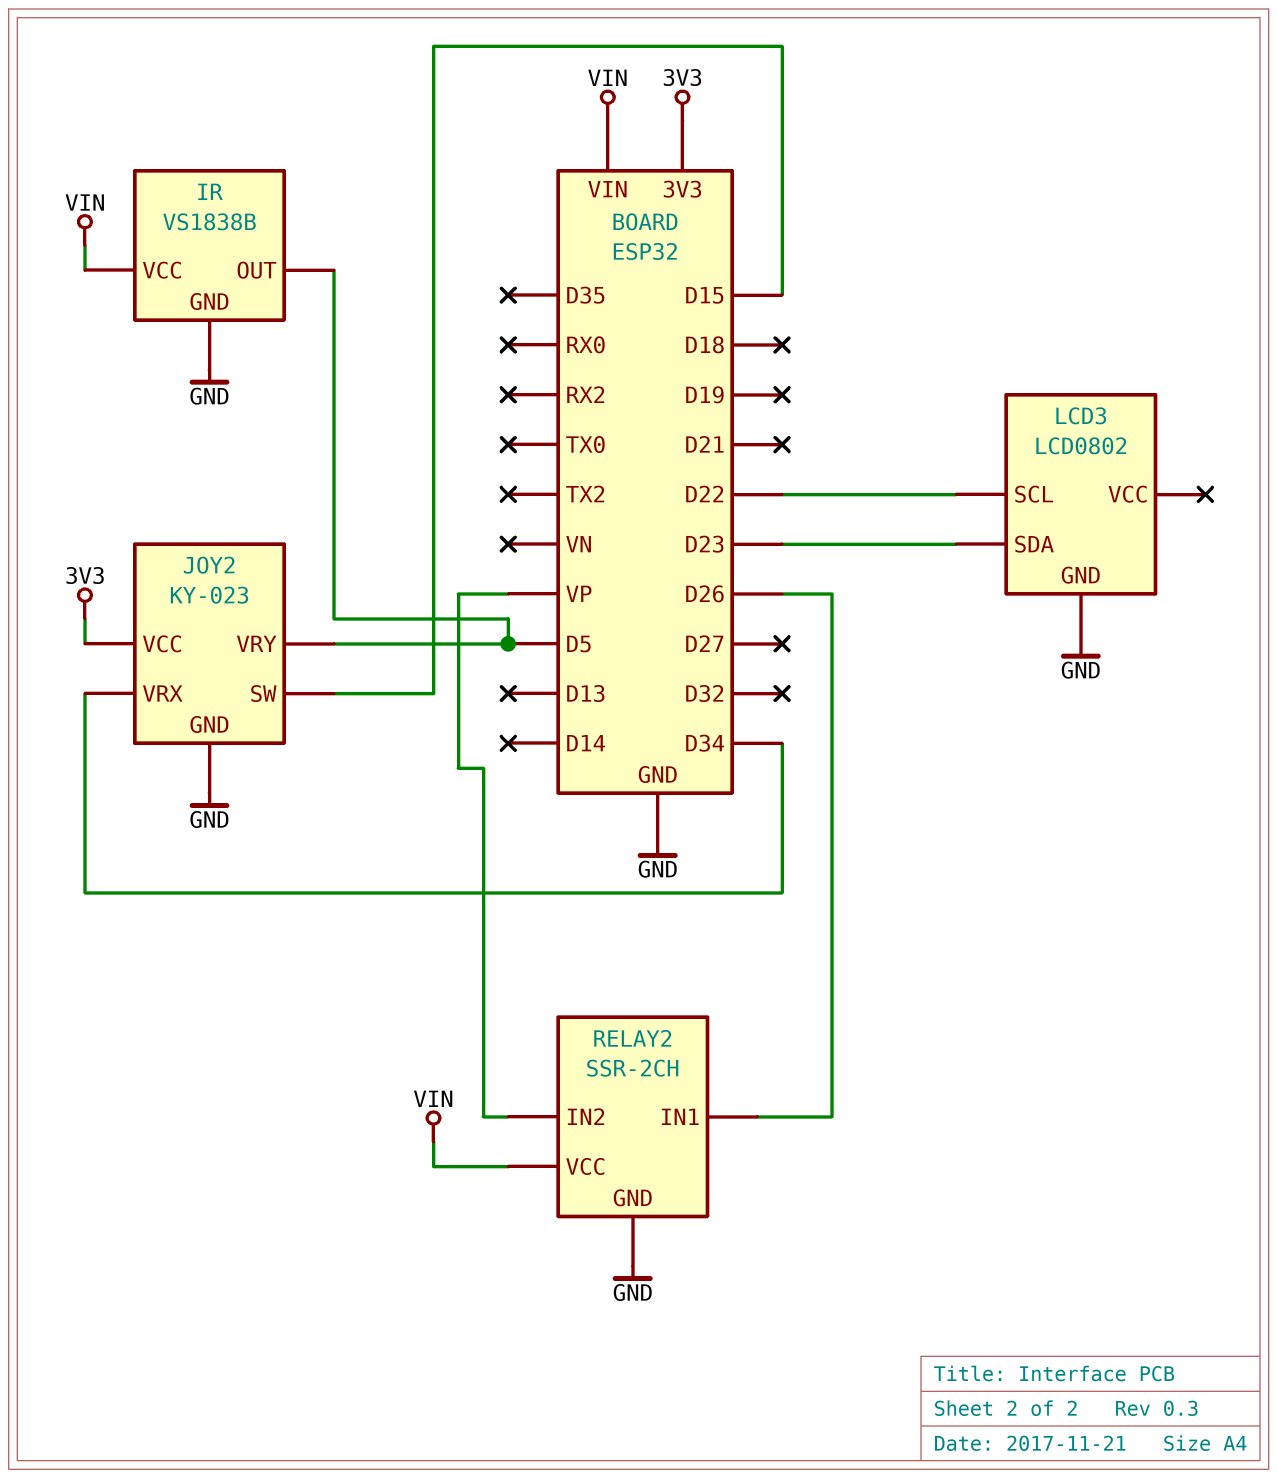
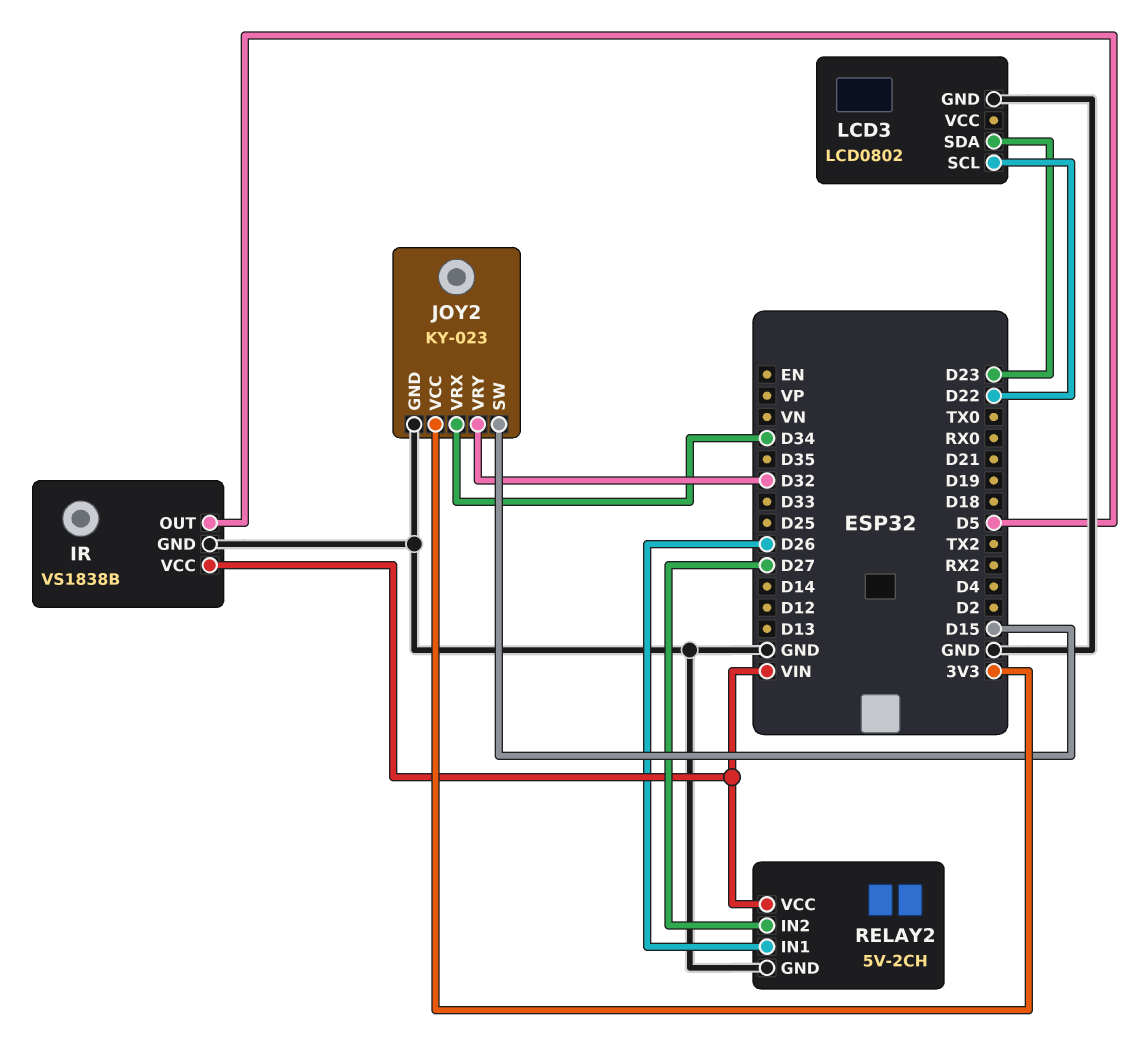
JOY2 pin VRY: D5 -> D32
RELAY2: SSR-2CH -> 5V-2CH
RELAY2 pin IN2: VP -> D27

